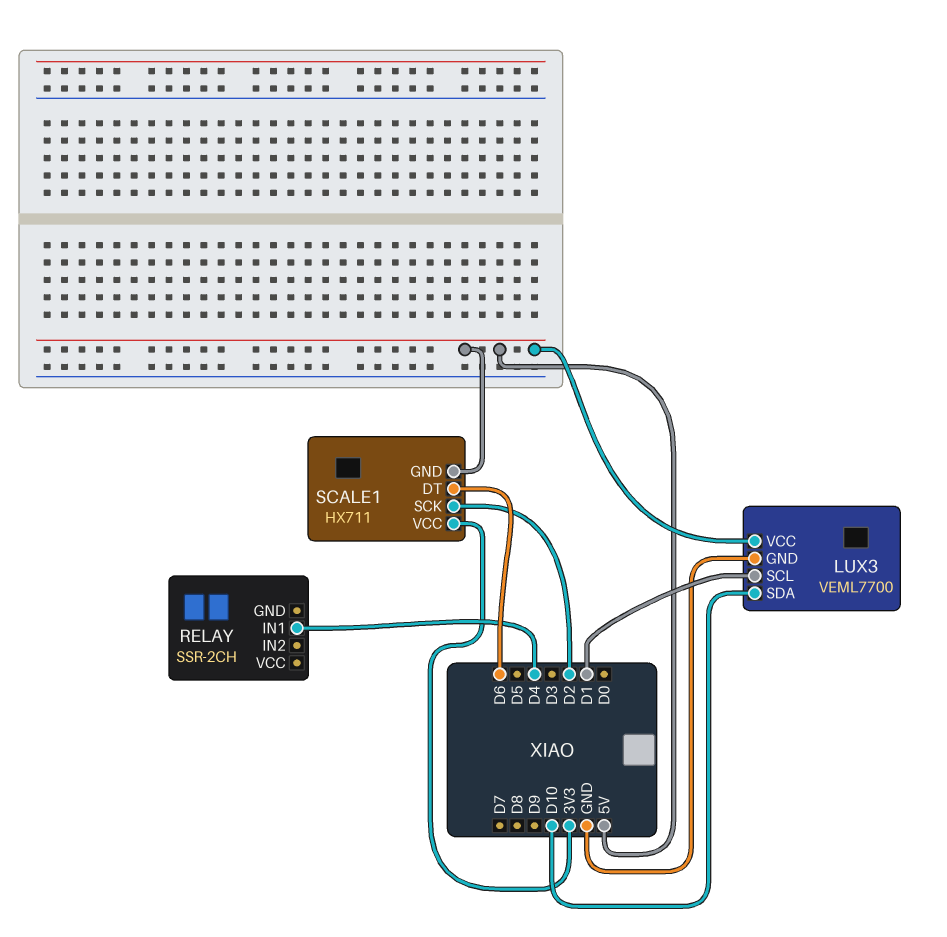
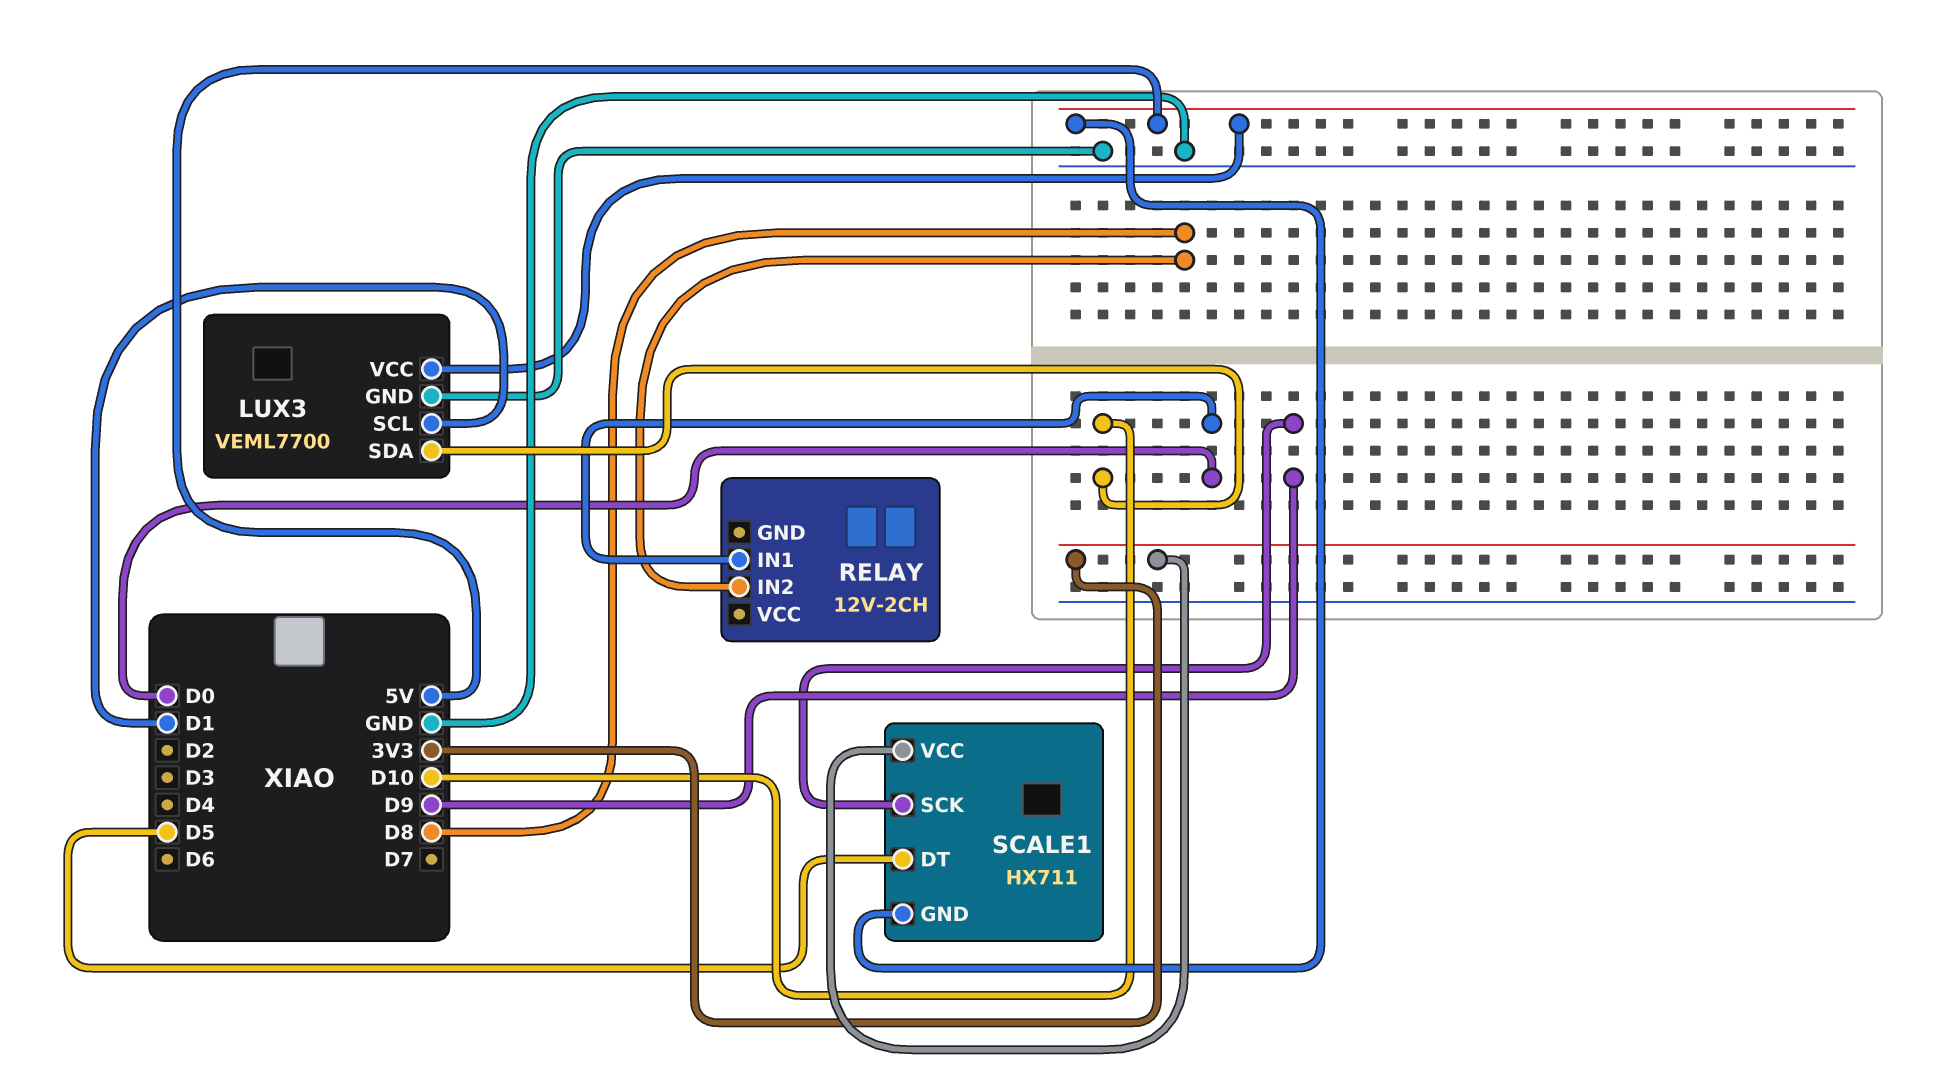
RELAY: SSR-2CH -> 12V-2CH
RELAY pin IN1: D4 -> D0
RELAY pin IN2: none -> D8
SCALE1 pin DT: D6 -> D5
SCALE1 pin SCK: D2 -> D9

